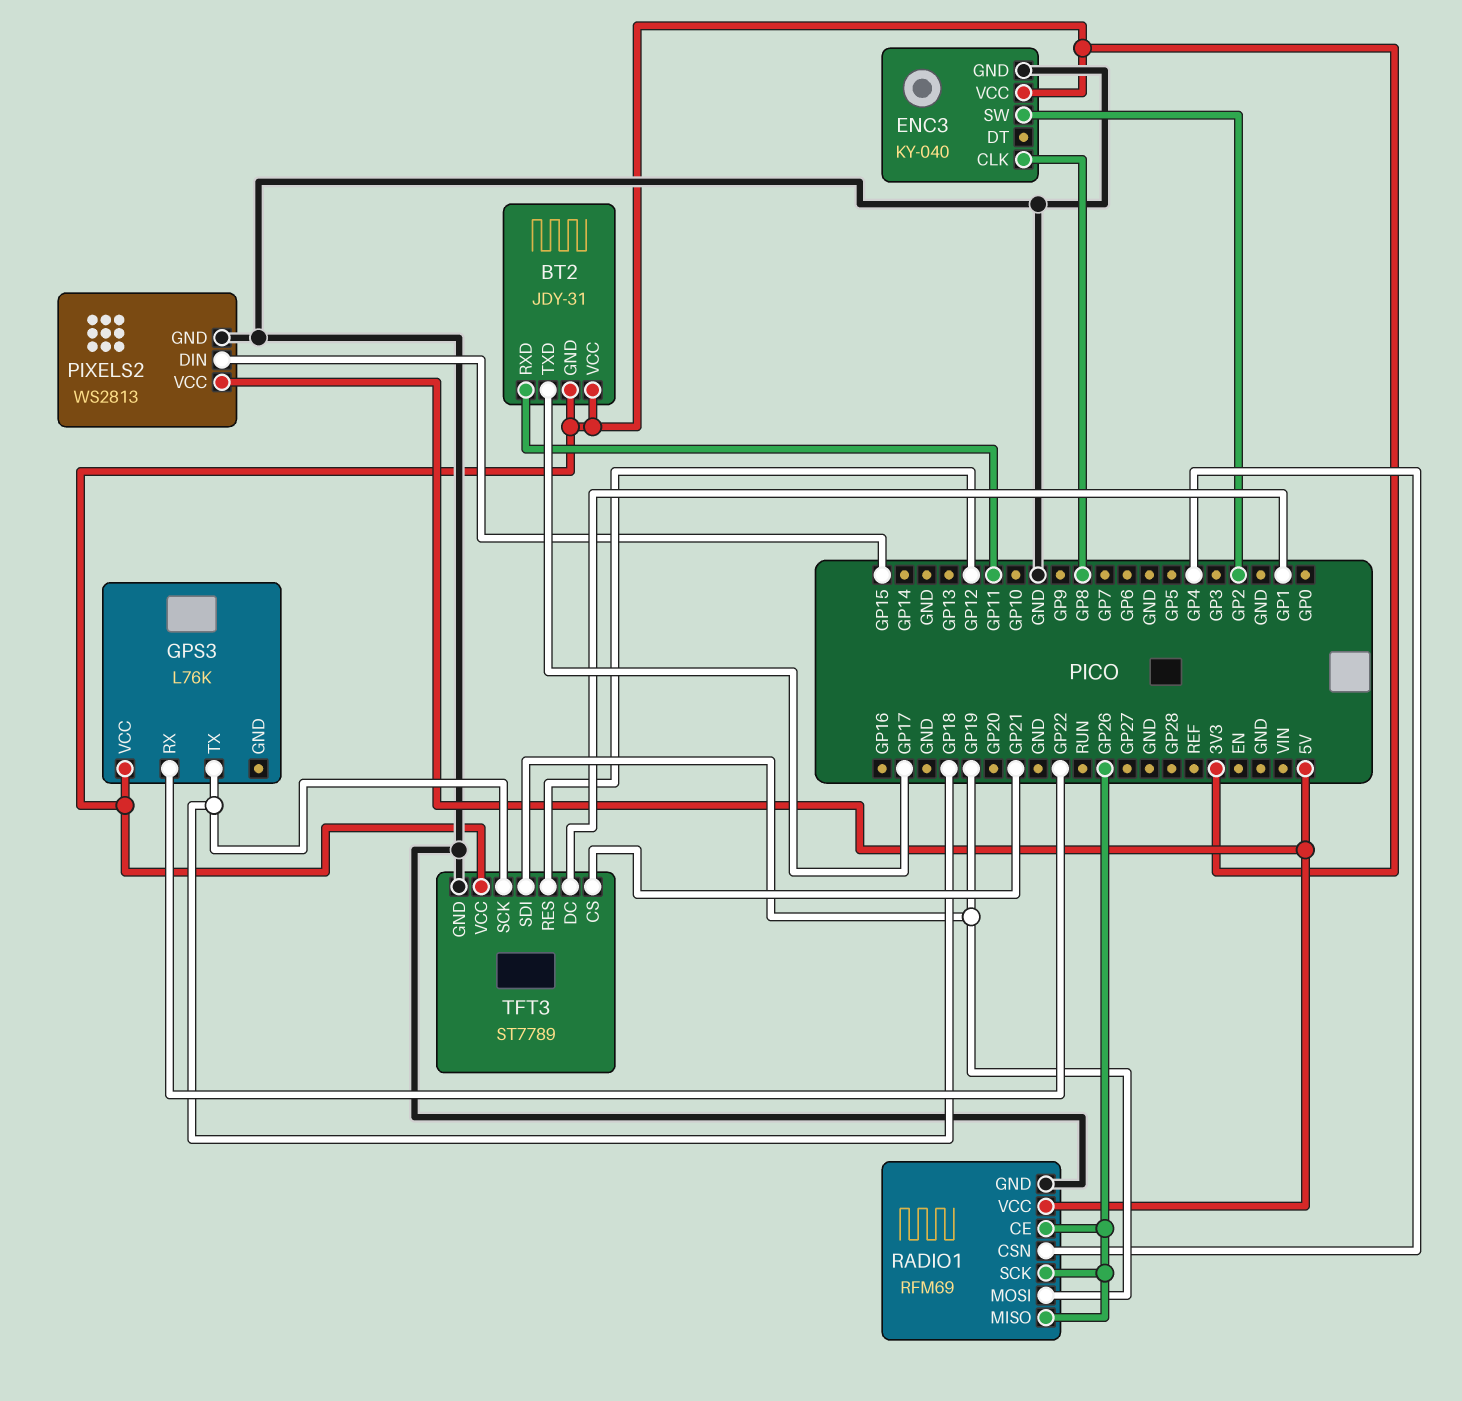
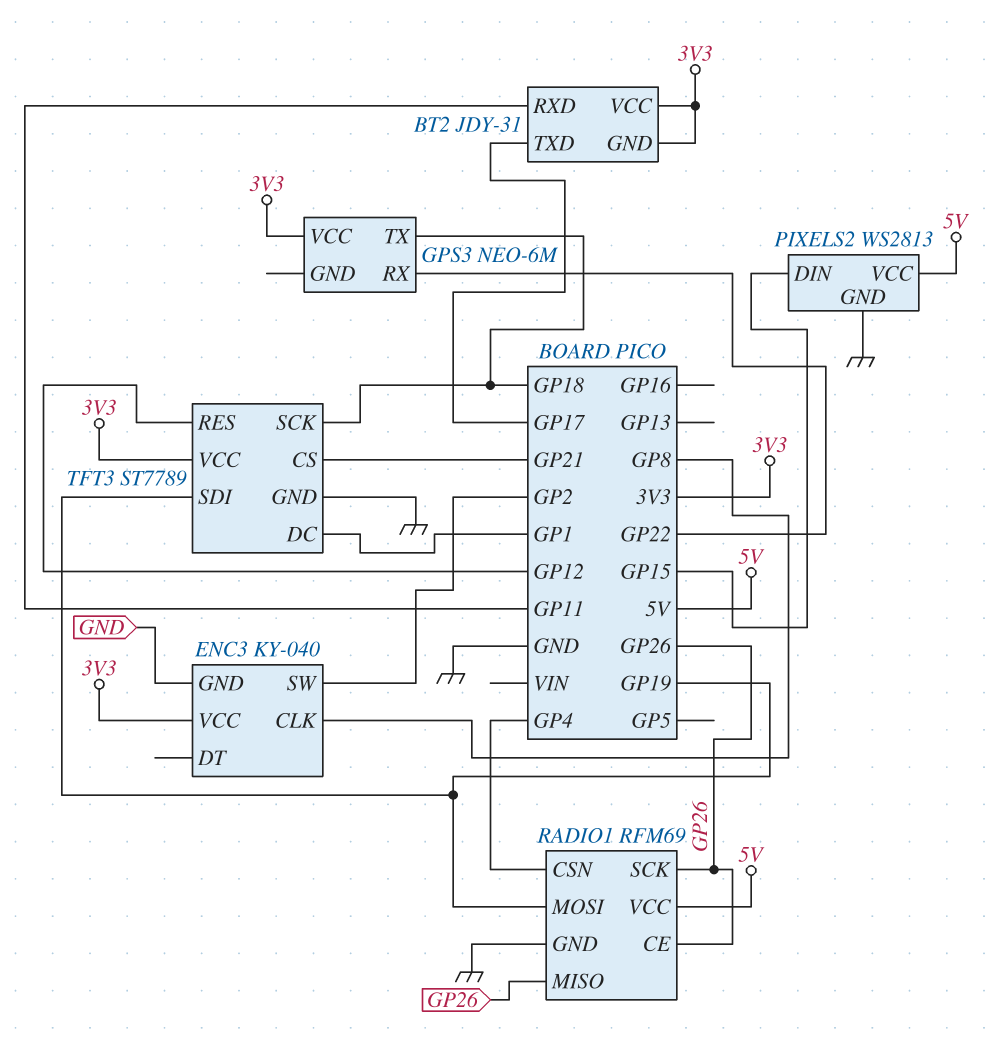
GPS3: L76K -> NEO-6M

